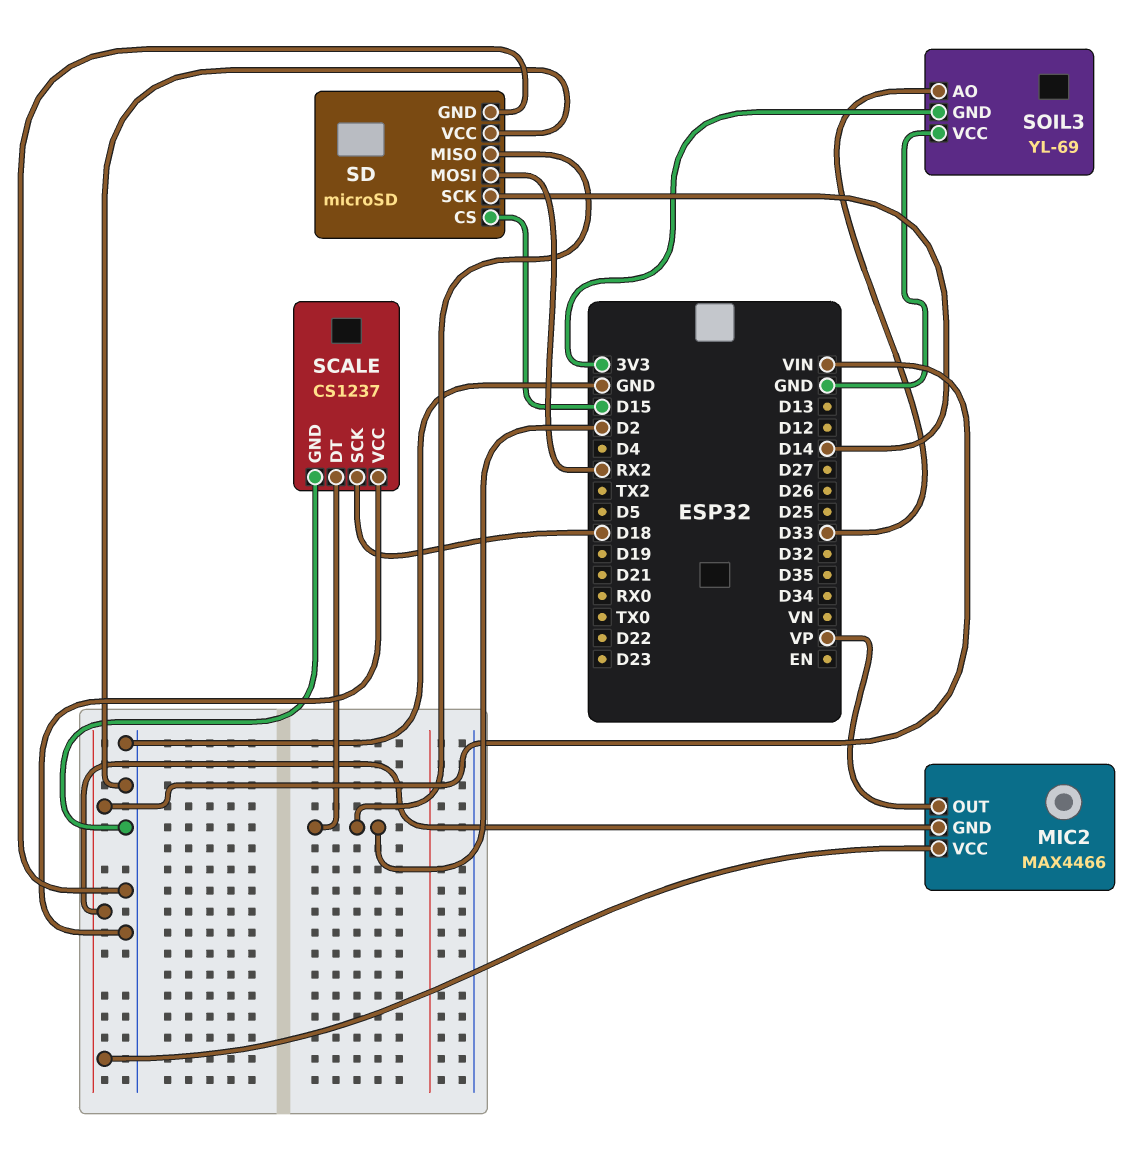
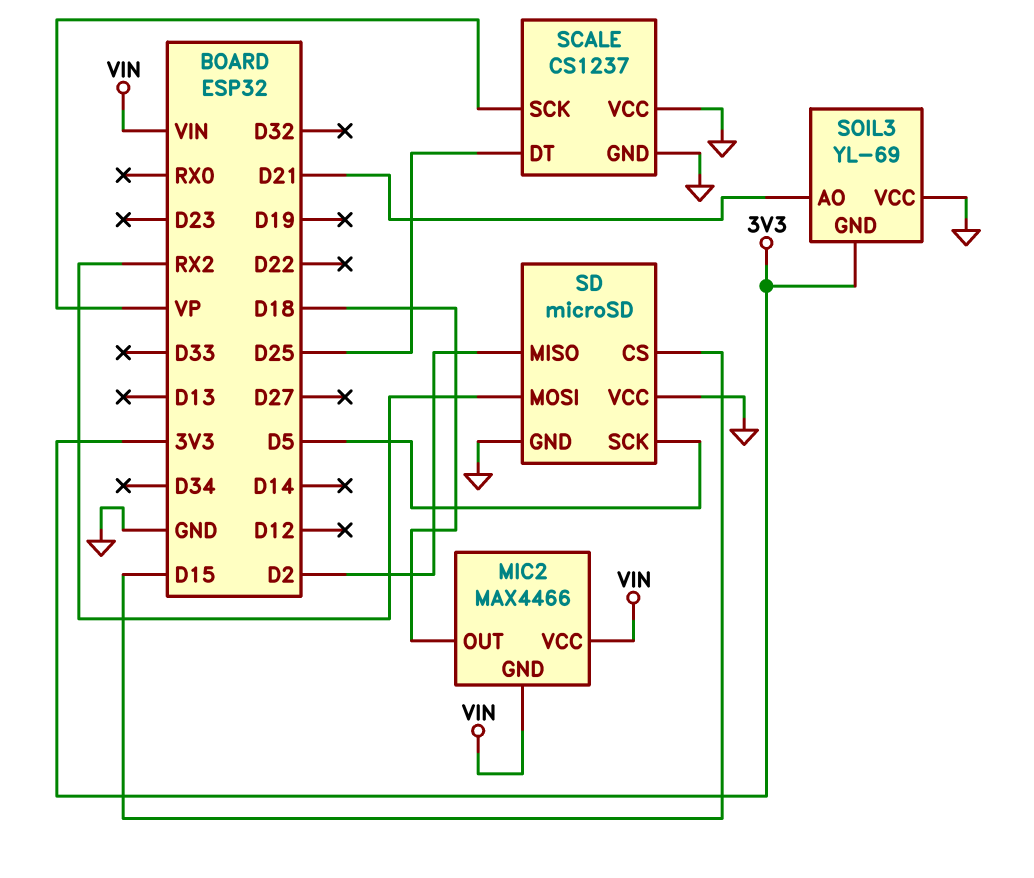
MIC2 pin OUT: VP -> D18
SCALE pin DT: D2 -> D25
SCALE pin SCK: D18 -> VP
SD pin SCK: D14 -> D5
SOIL3 pin AO: D33 -> D21

